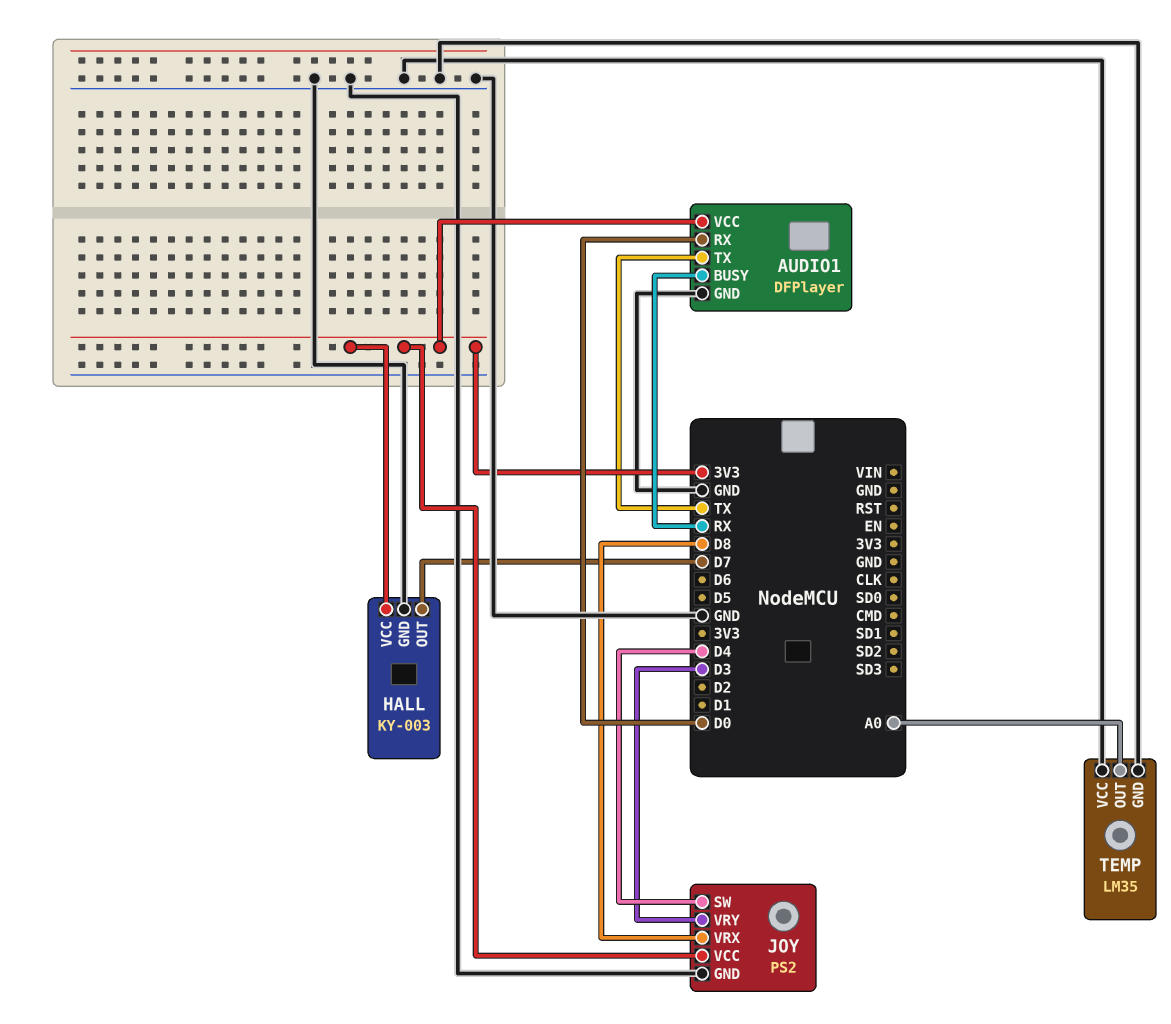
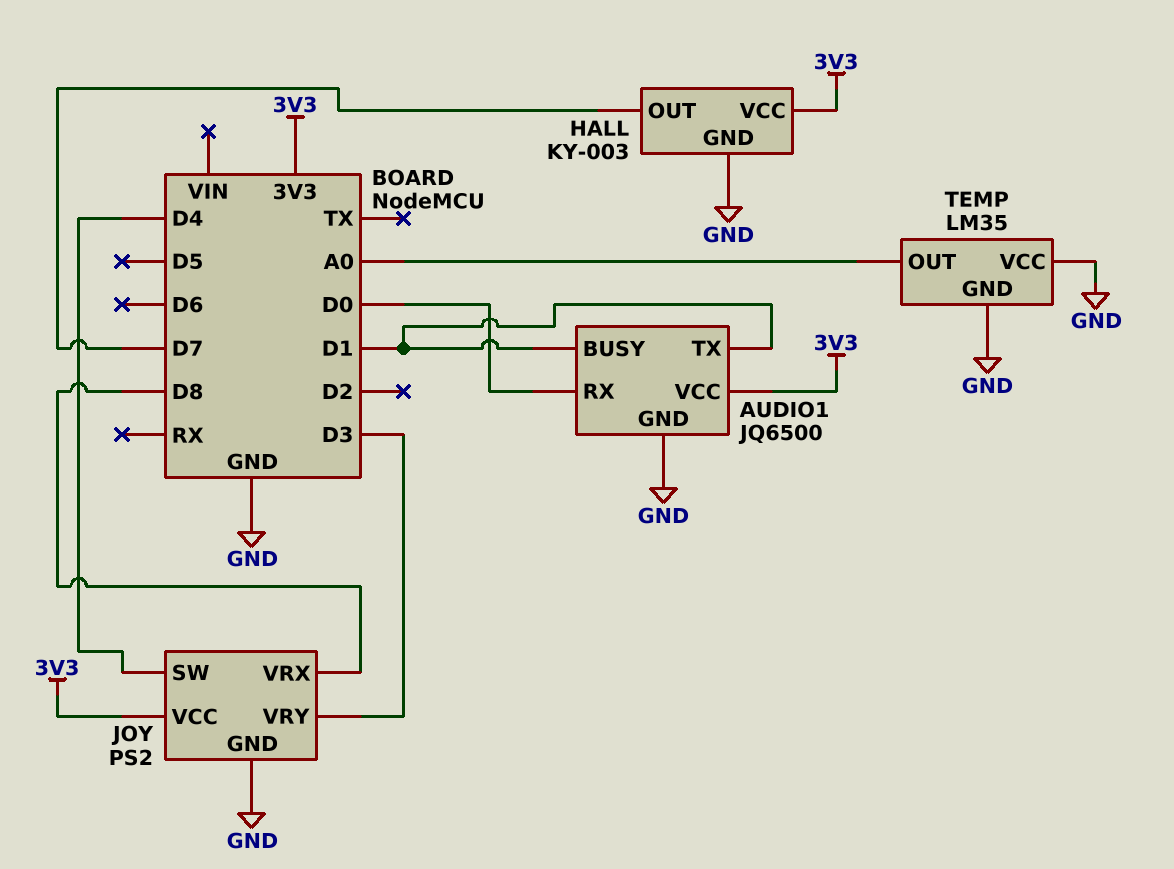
AUDIO1: DFPlayer -> JQ6500
AUDIO1 pin BUSY: RX -> D1
AUDIO1 pin TX: TX -> D1

